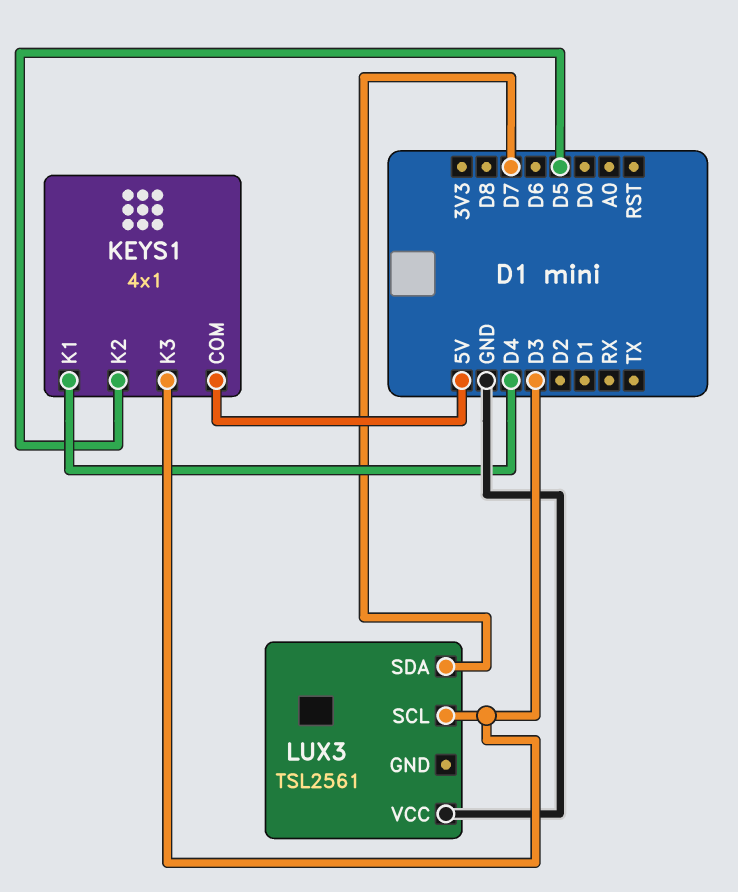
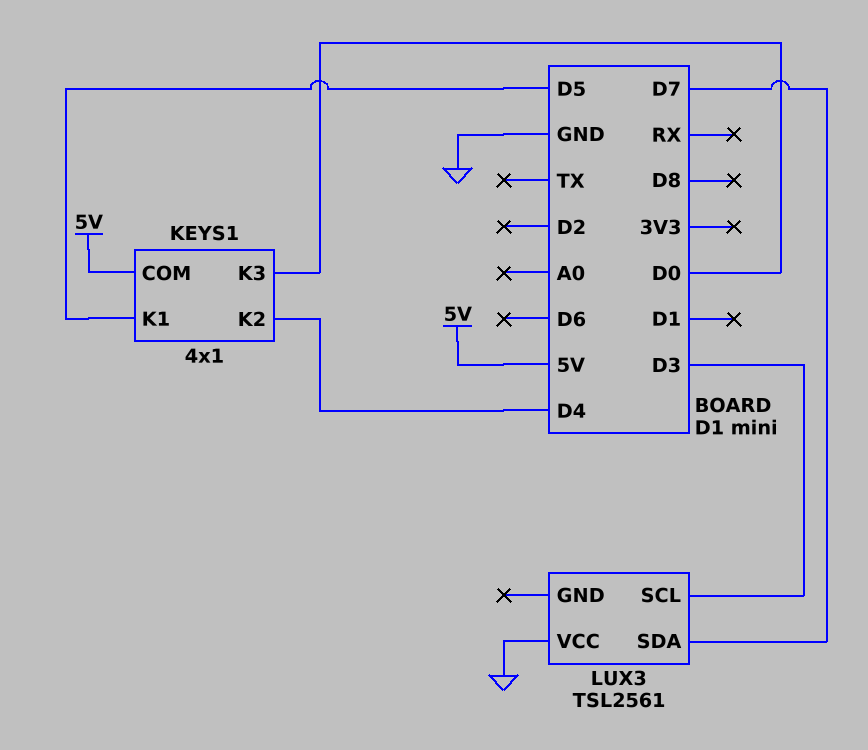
KEYS1 pin K1: D4 -> D5
KEYS1 pin K2: D5 -> D4
KEYS1 pin K3: D3 -> D0

